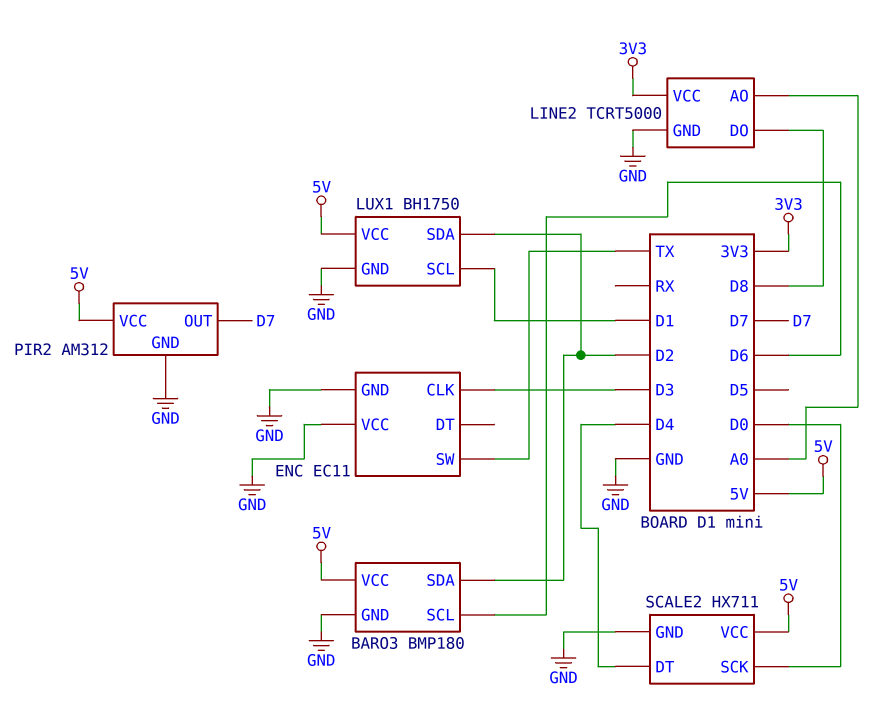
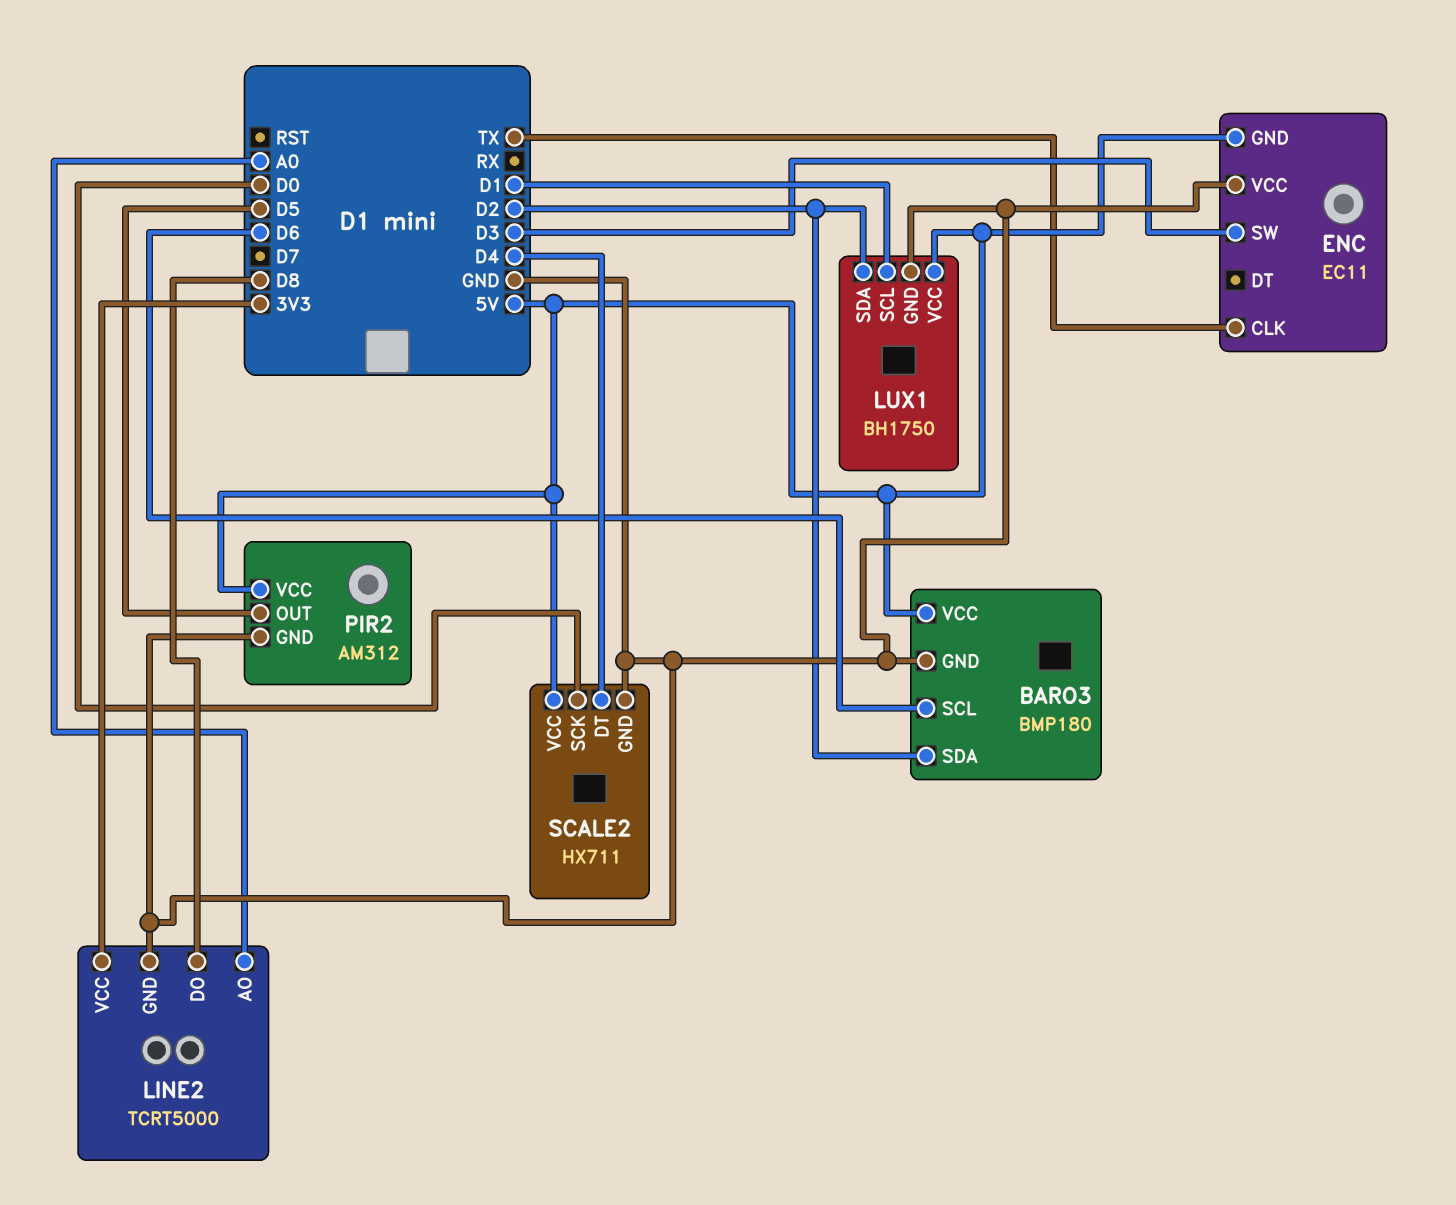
ENC pin CLK: D3 -> TX
ENC pin GND: GND -> 5V
ENC pin SW: TX -> D3
PIR2 pin OUT: D7 -> D5

